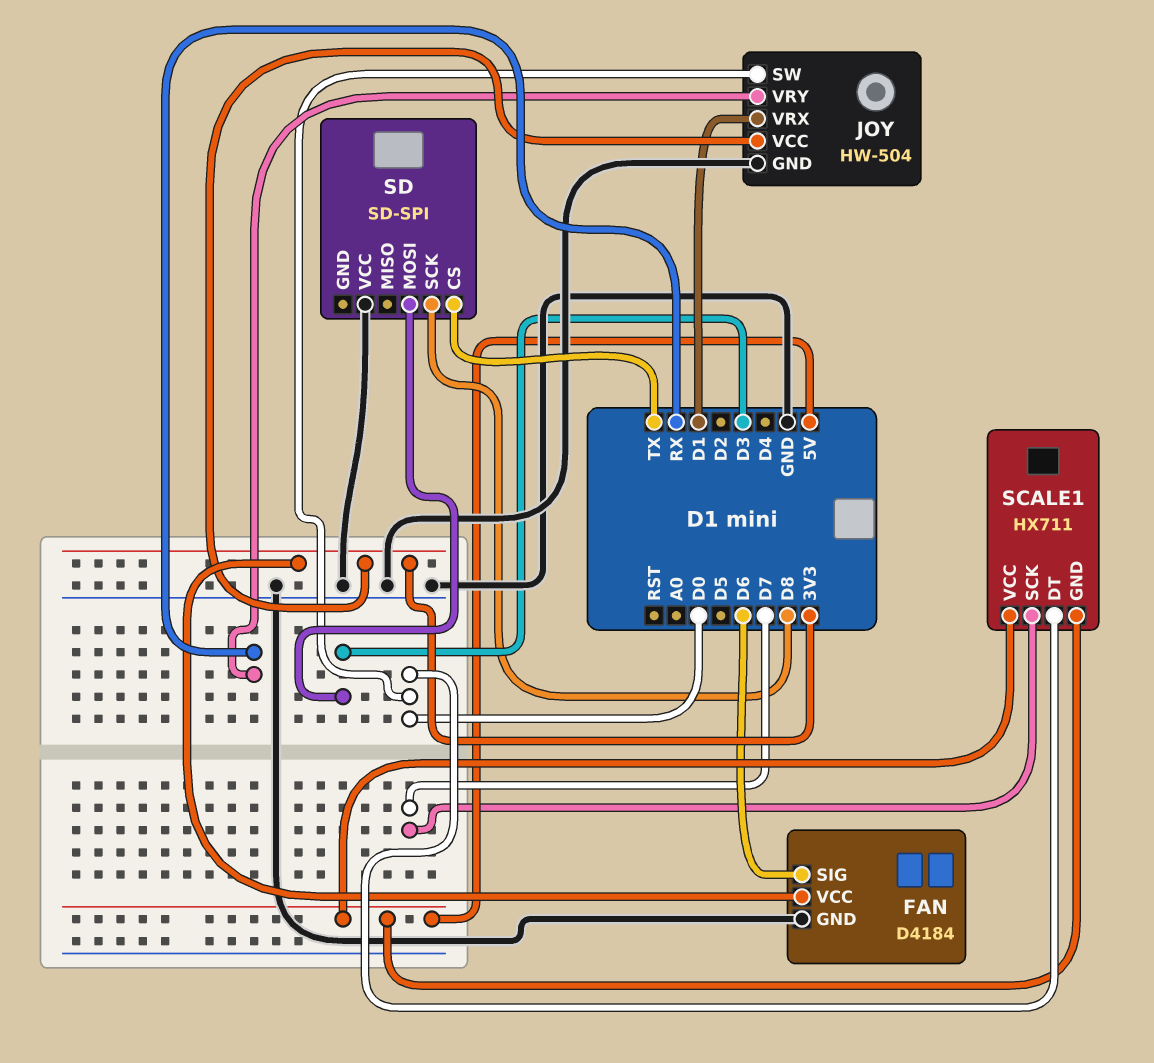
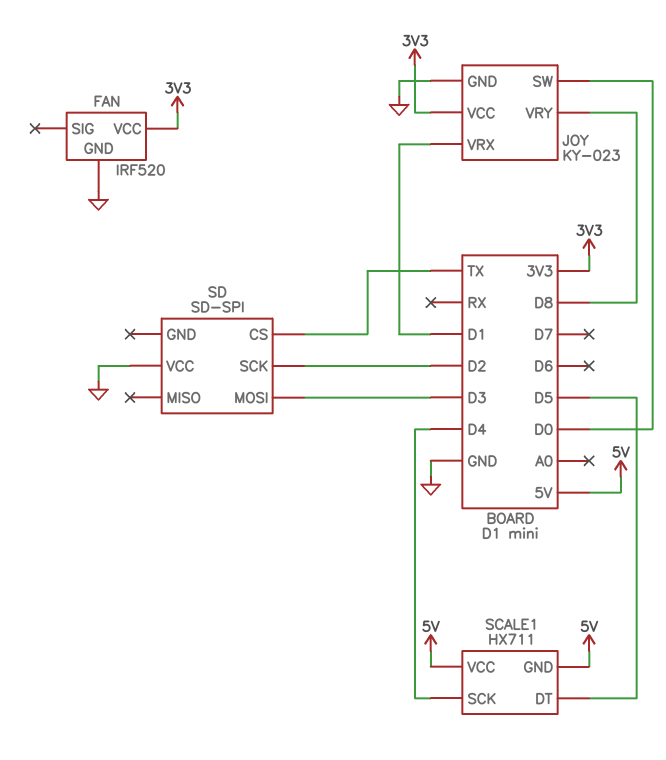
FAN: D4184 -> IRF520
FAN pin SIG: D6 -> none
JOY: HW-504 -> KY-023
JOY pin VRY: RX -> D8
SCALE1 pin DT: D0 -> D5
SCALE1 pin SCK: D7 -> D4
SD pin SCK: D8 -> D2

